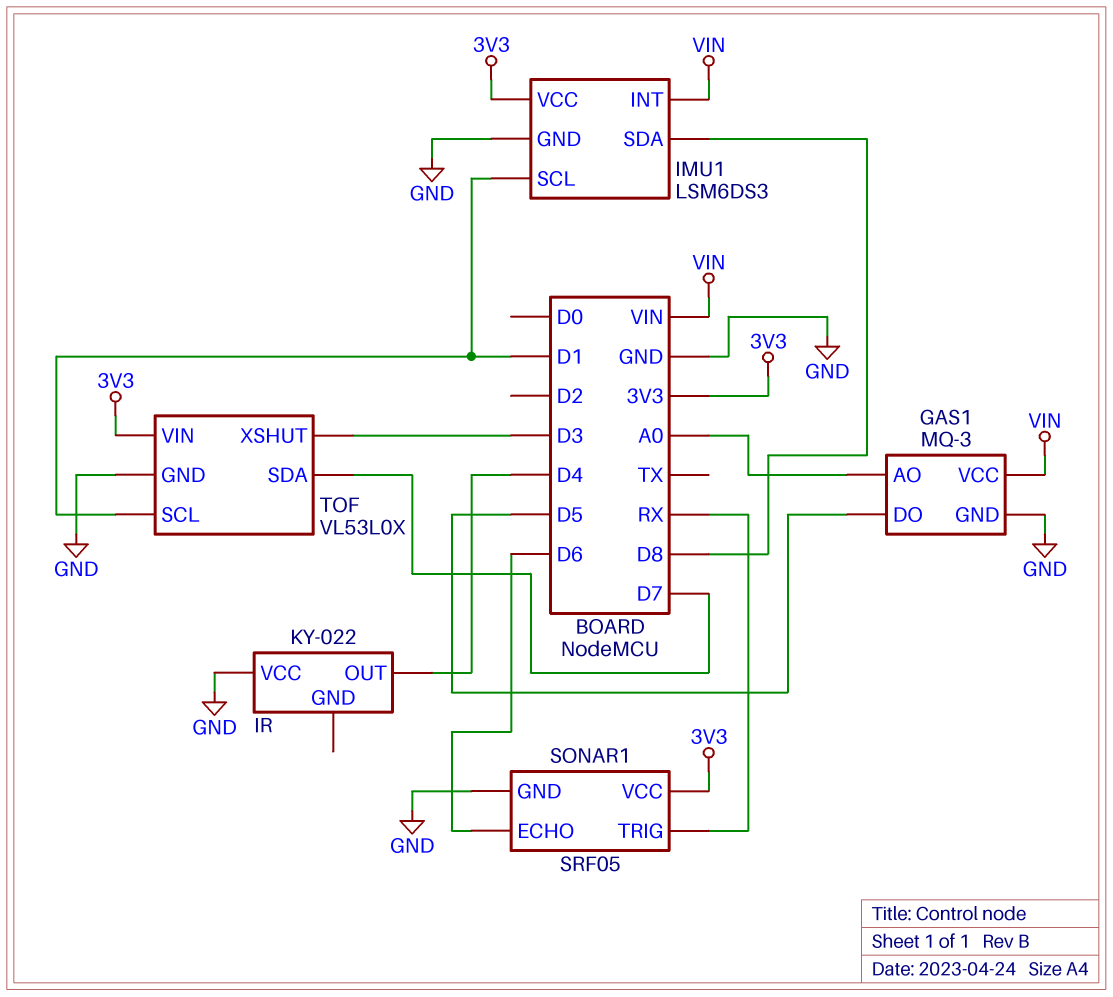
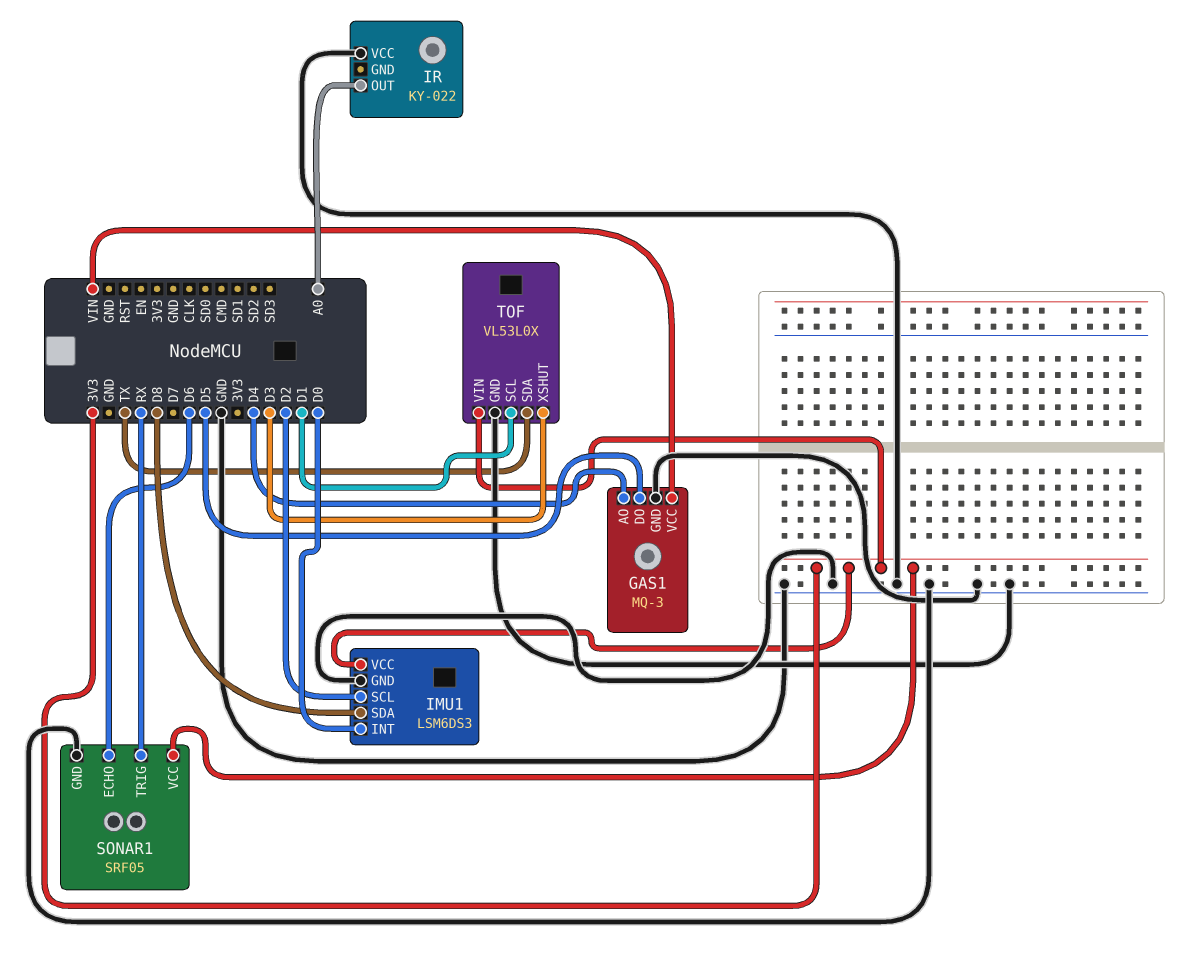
GAS1 pin AO: A0 -> D4
IMU1 pin INT: VIN -> D0
IMU1 pin SCL: D1 -> D2
IR pin OUT: D4 -> A0
TOF pin SDA: D7 -> TX

